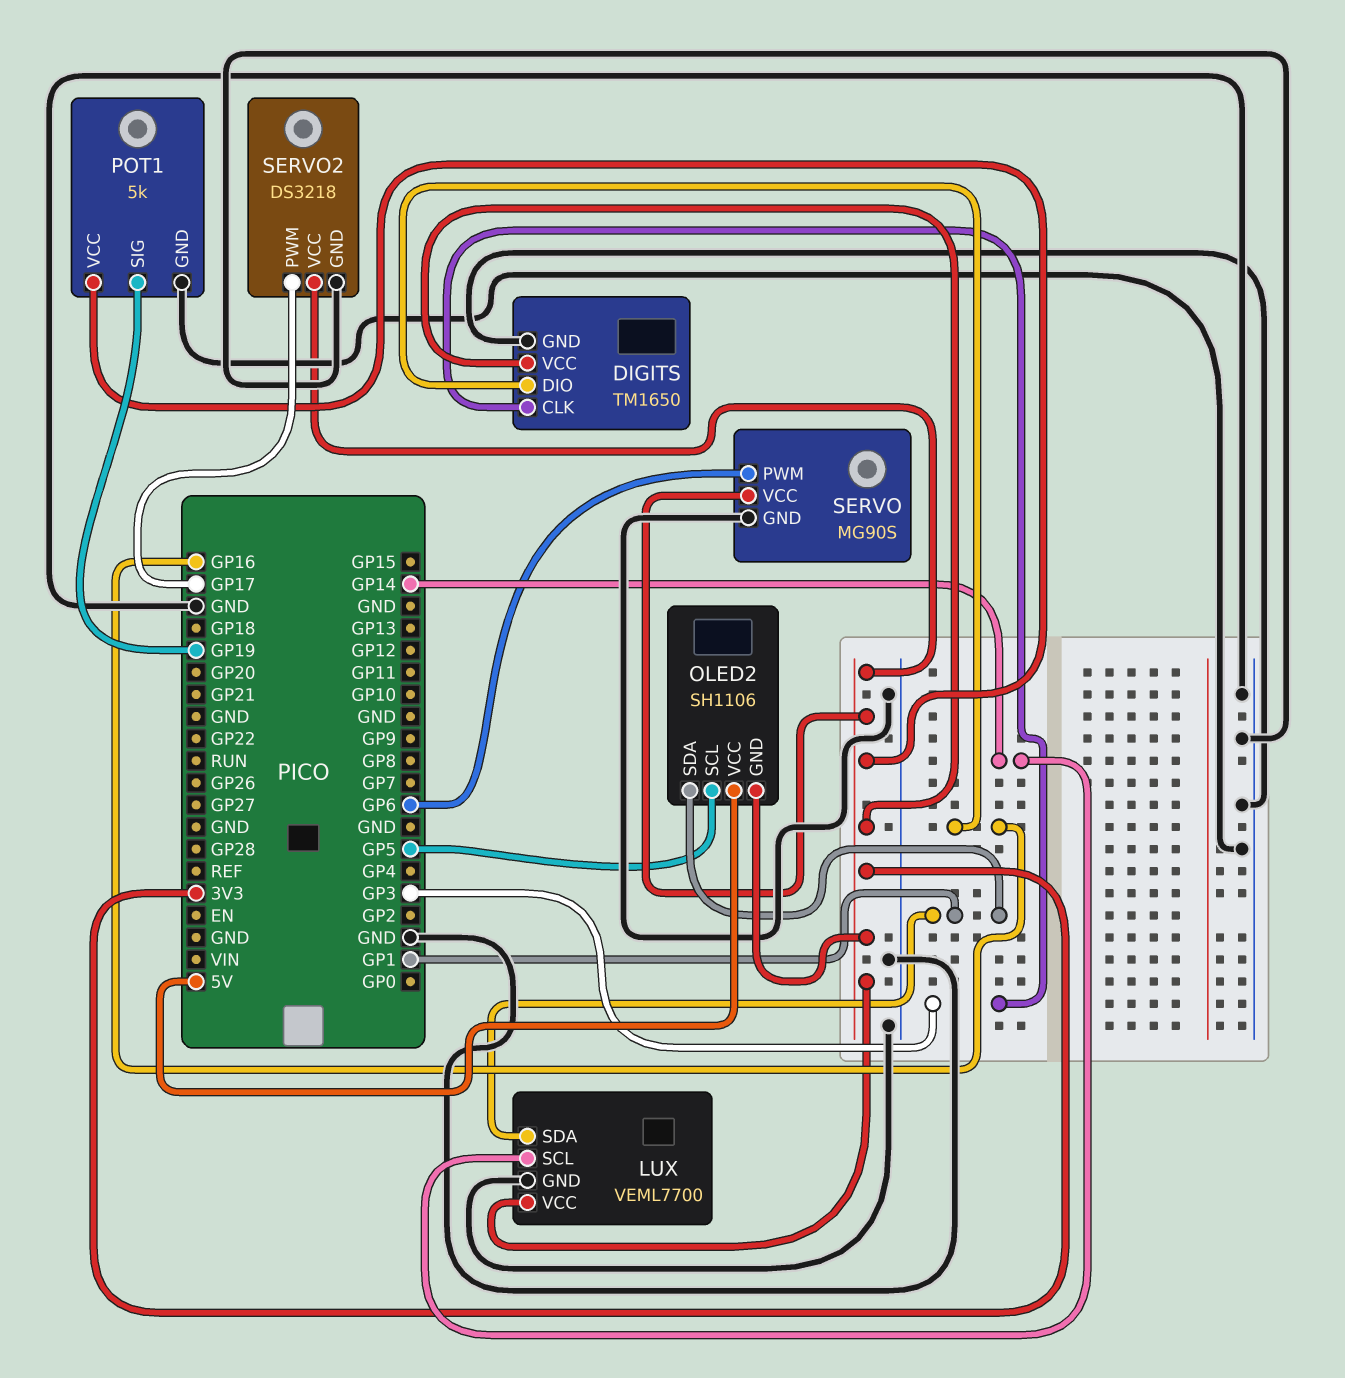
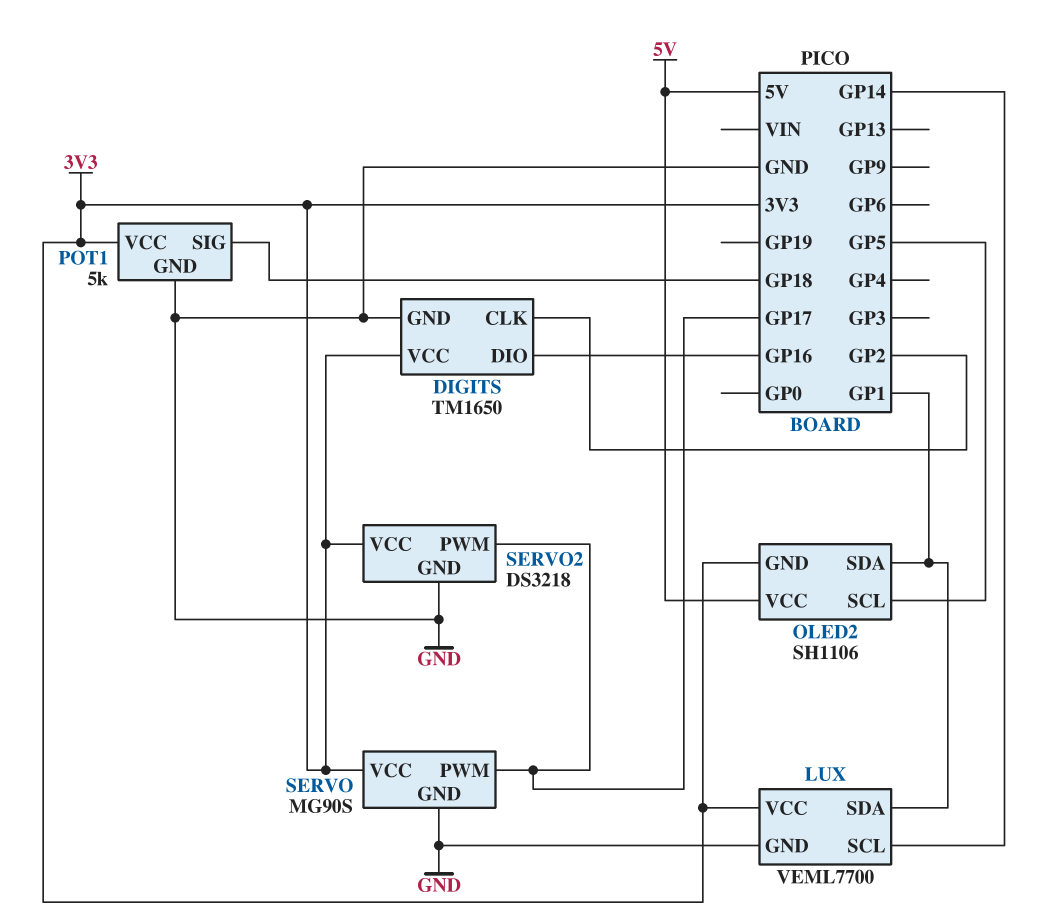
DIGITS pin CLK: GP3 -> GP2
POT1 pin SIG: GP19 -> GP18
SERVO pin PWM: GP6 -> GP17

